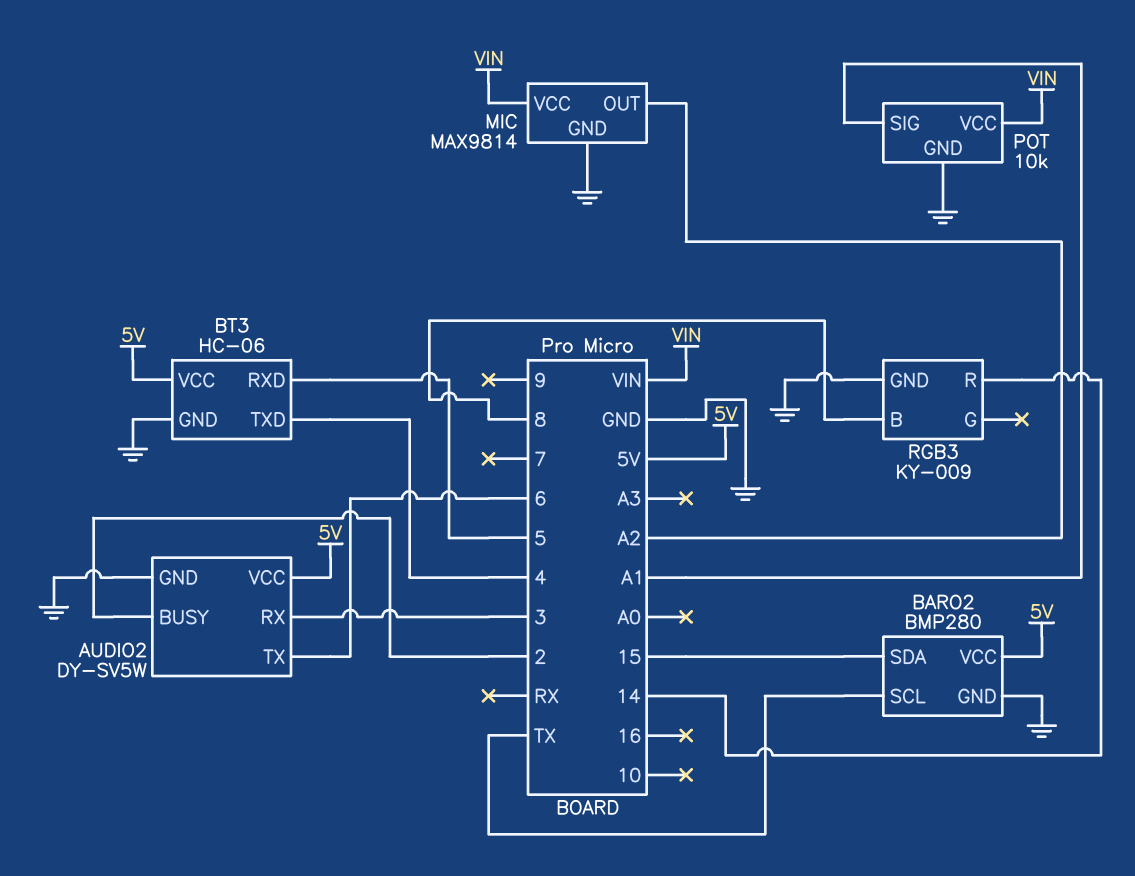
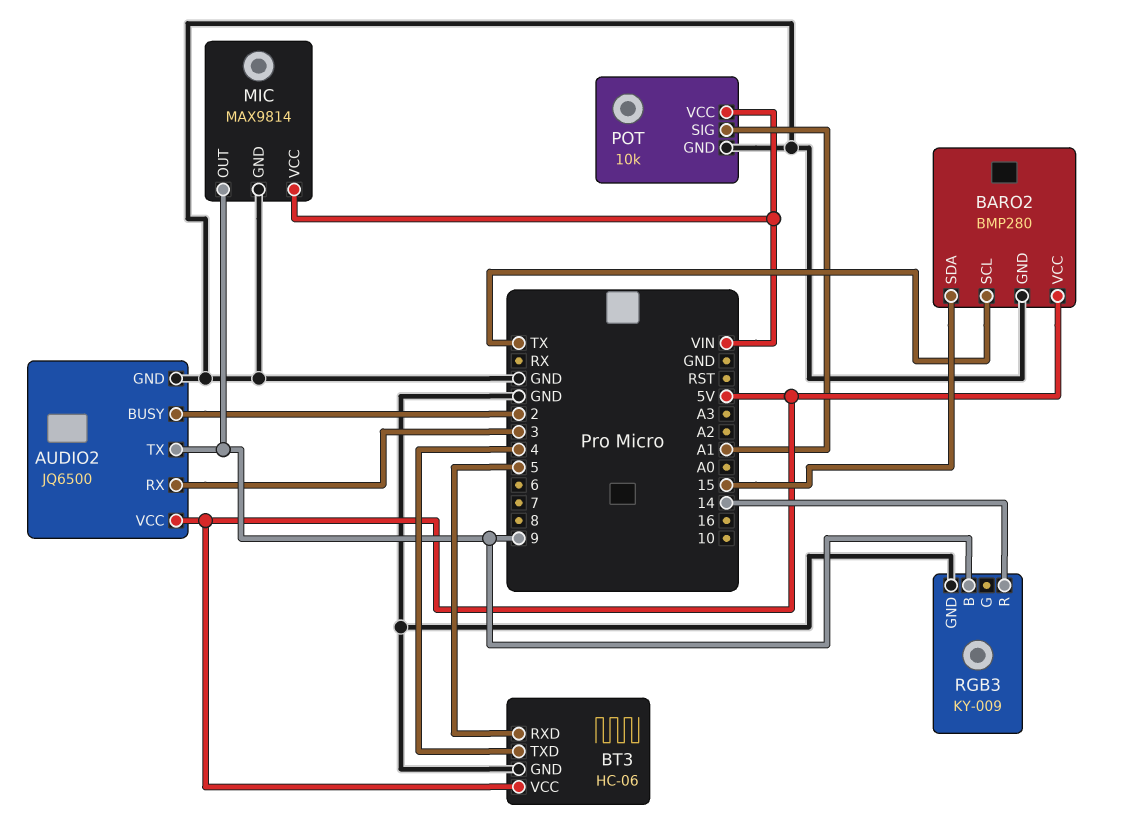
AUDIO2: DY-SV5W -> JQ6500
AUDIO2 pin TX: 6 -> 9
MIC pin OUT: A2 -> 9
RGB3 pin B: 8 -> 9

